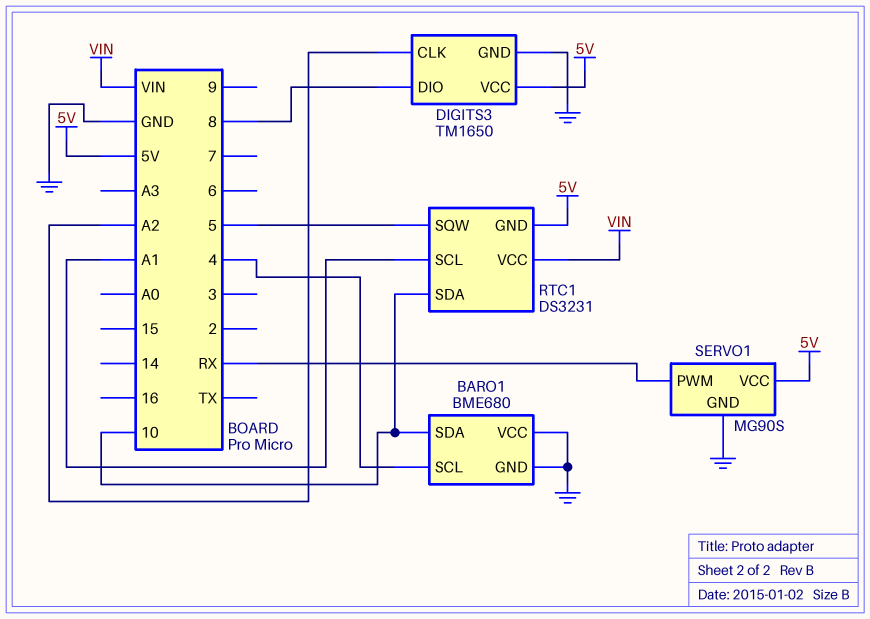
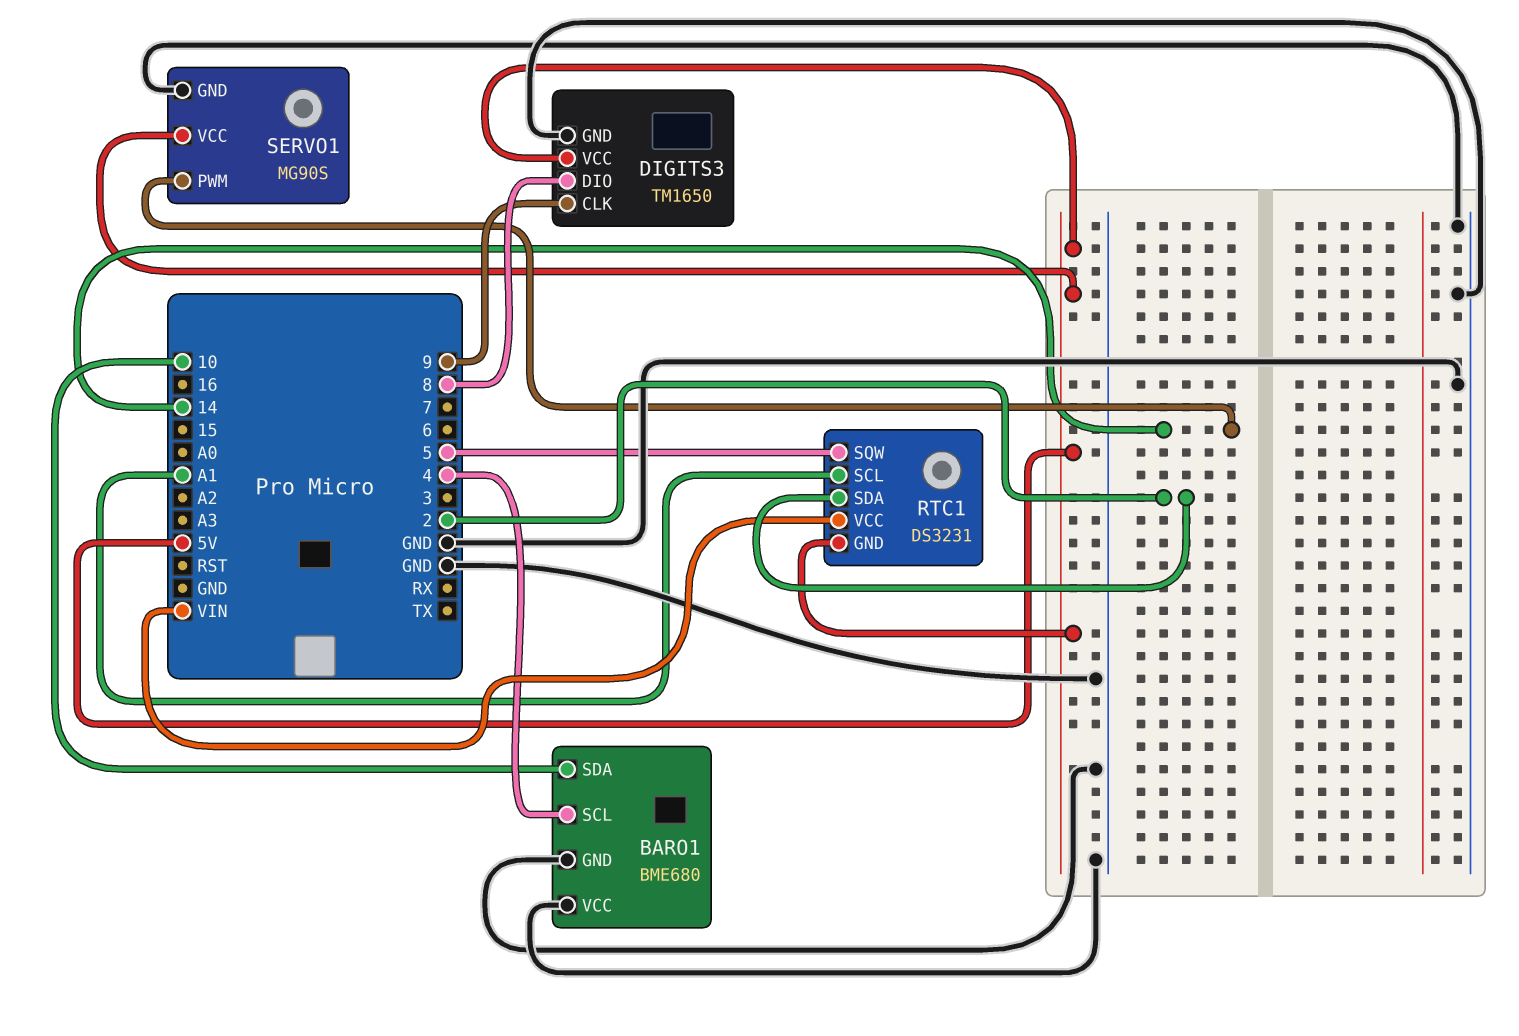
DIGITS3 pin CLK: A2 -> 9
RTC1 pin SDA: 10 -> 2
SERVO1 pin PWM: RX -> 14

